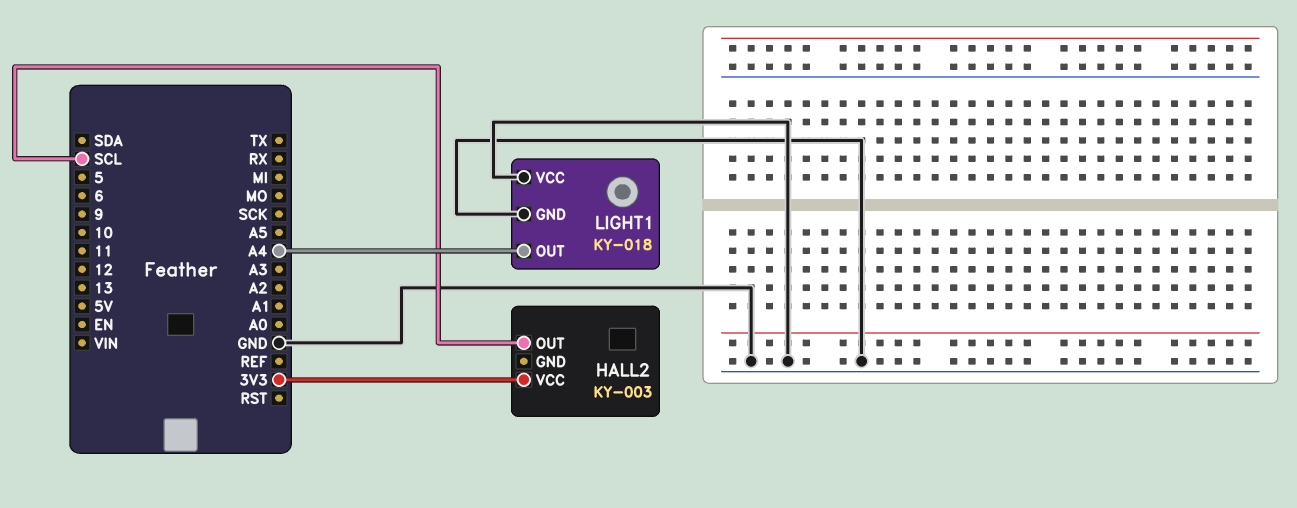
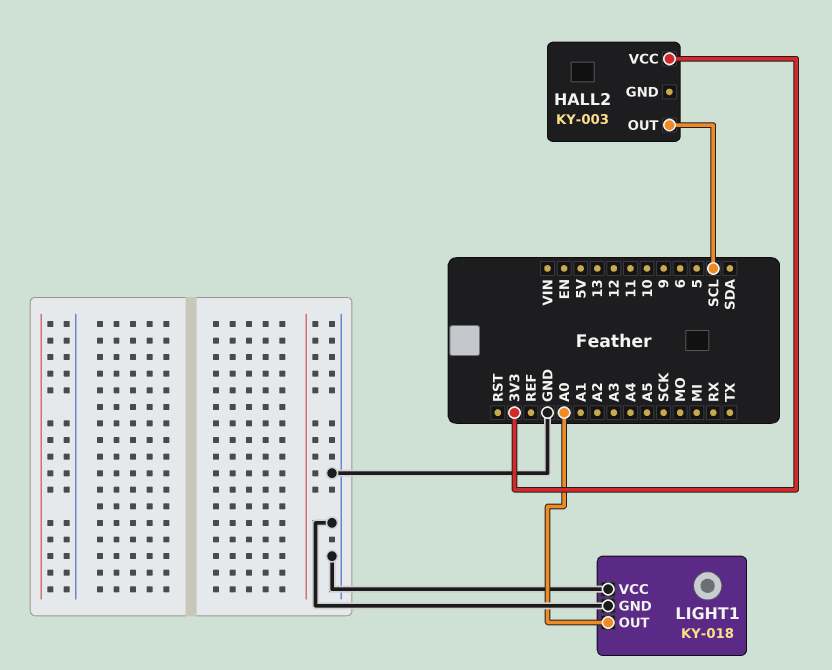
LIGHT1 pin OUT: A4 -> A0

